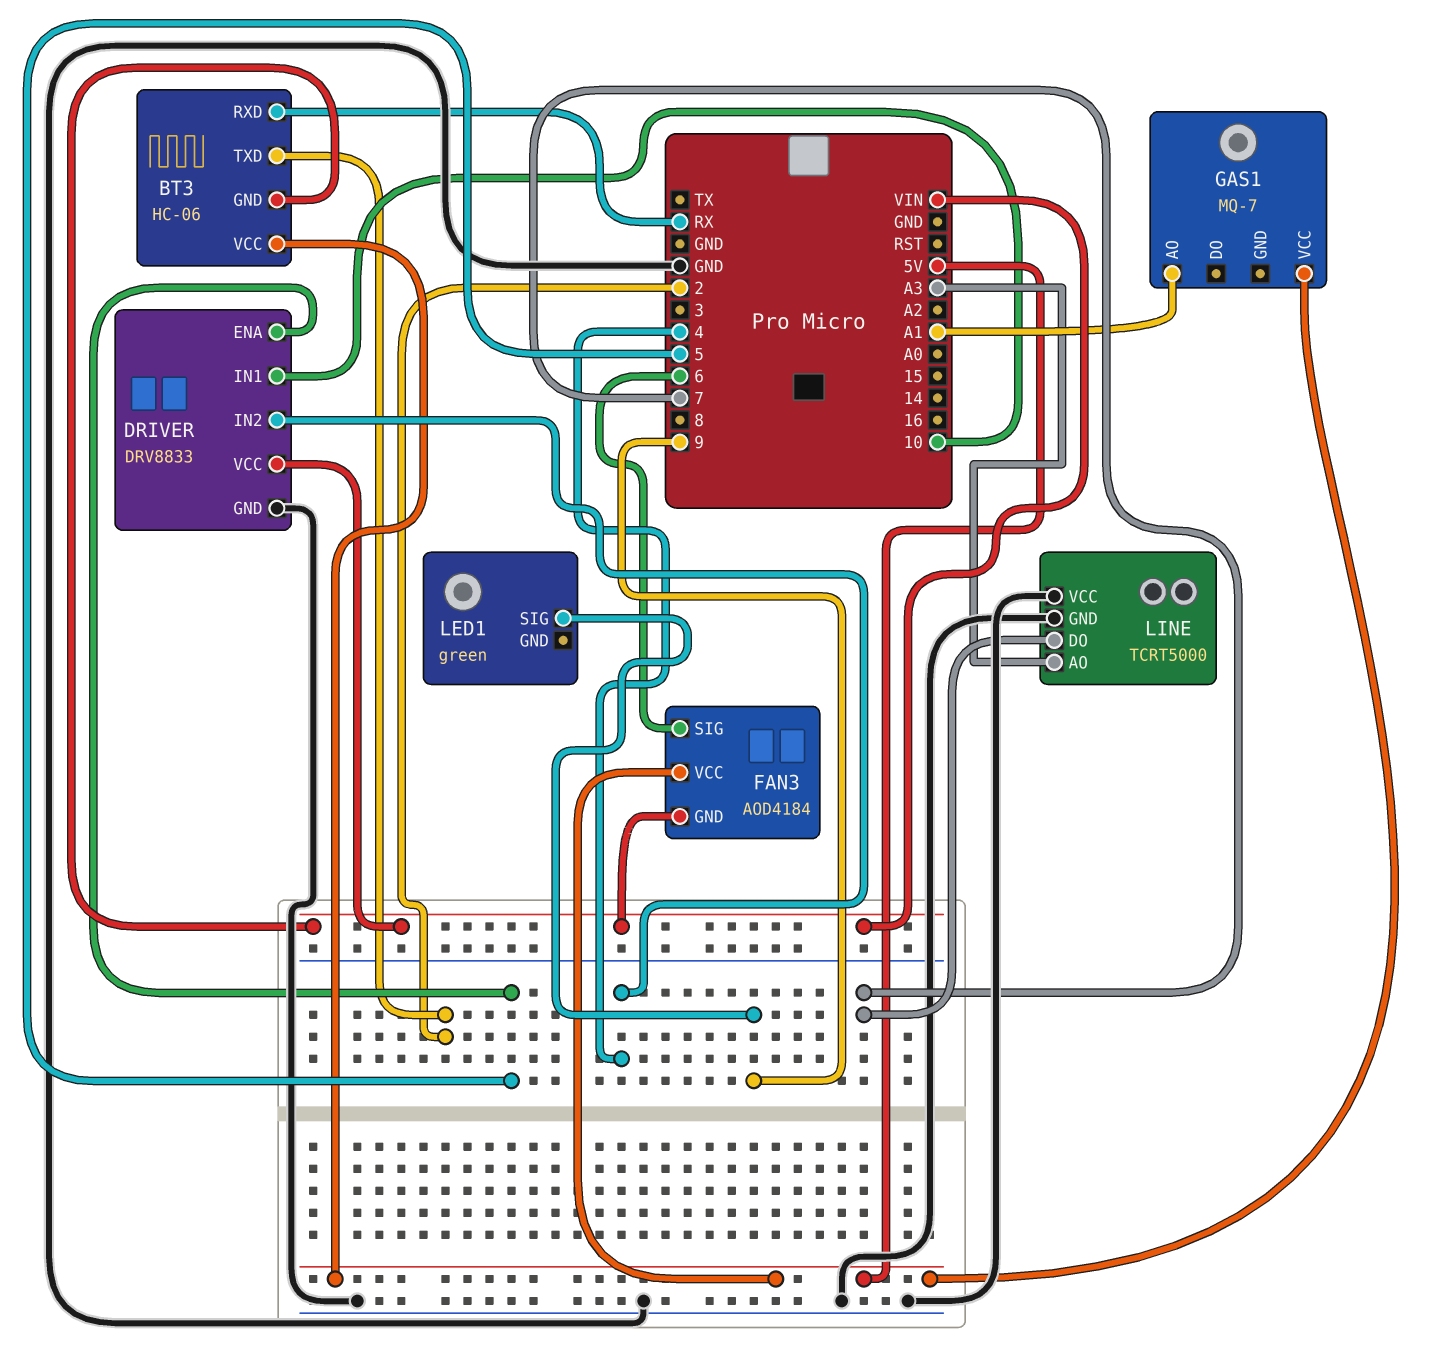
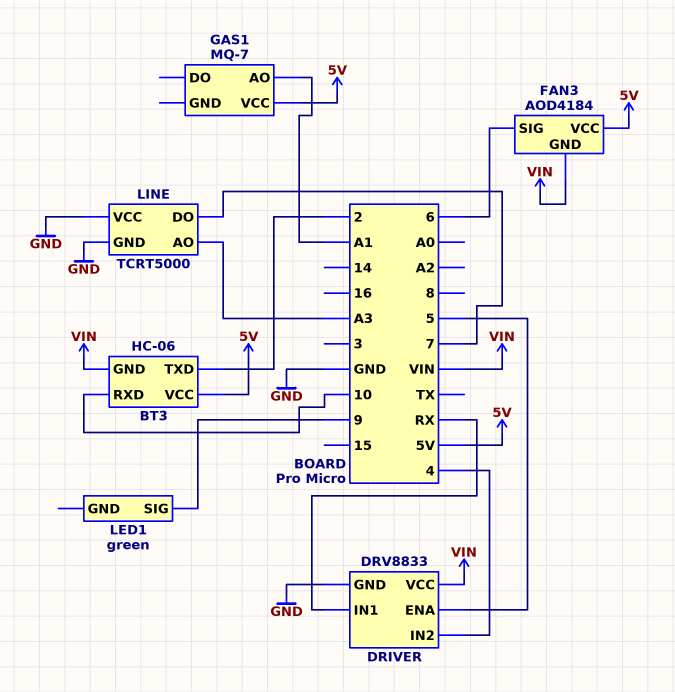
BT3 pin RXD: RX -> 10
DRIVER pin IN1: 10 -> RX

